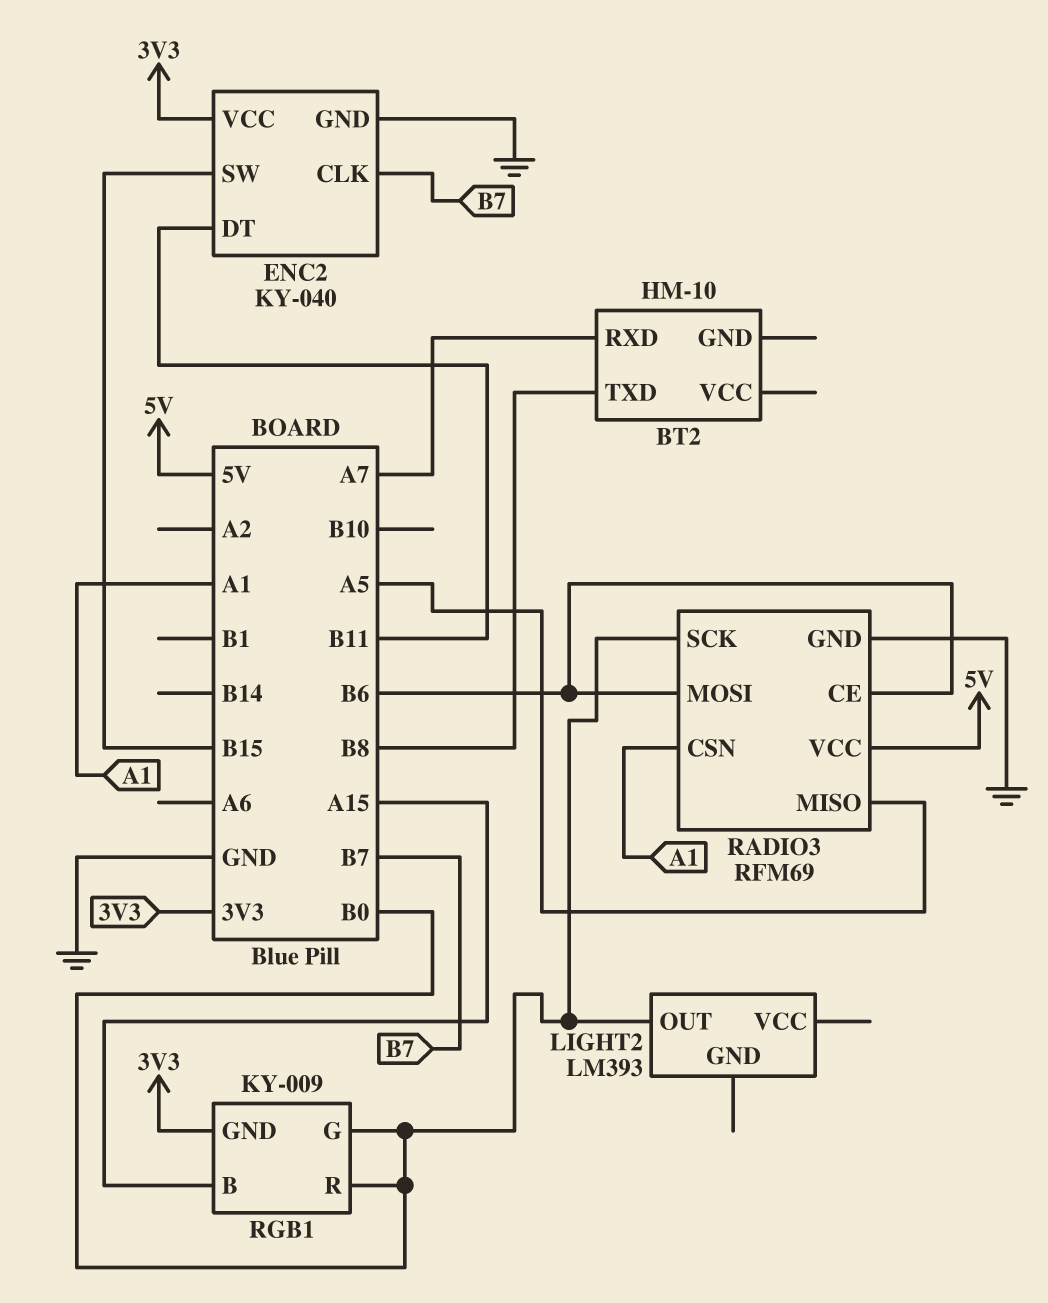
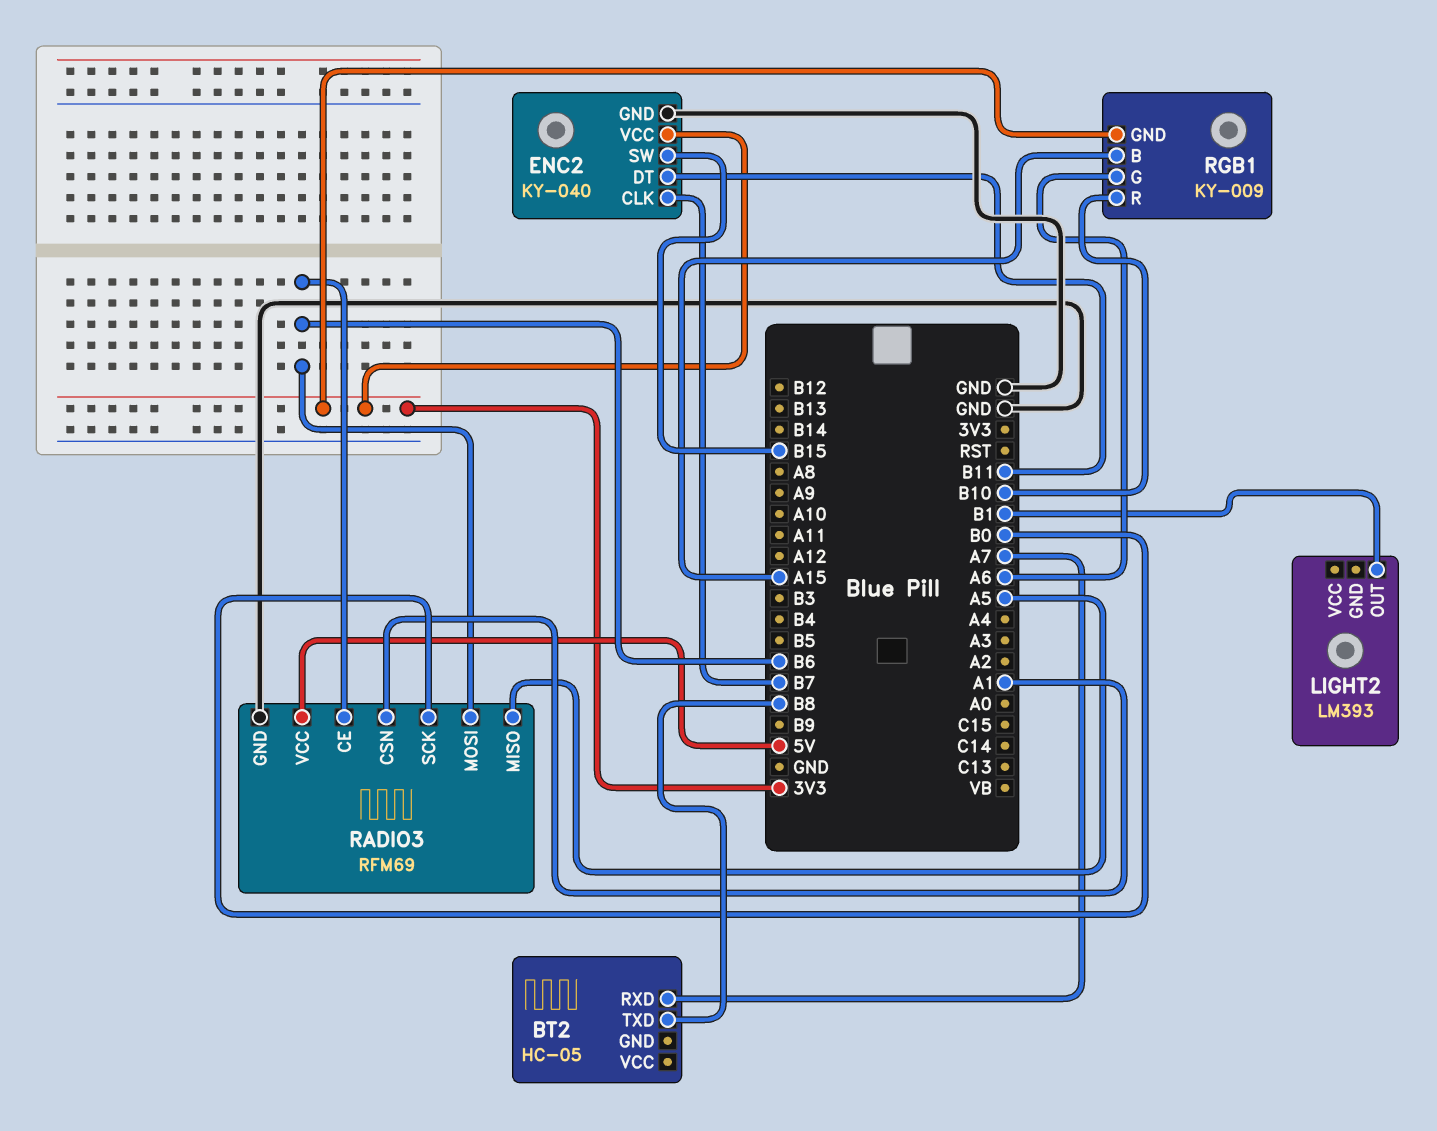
BT2: HM-10 -> HC-05
LIGHT2 pin OUT: B0 -> B1
RGB1 pin G: B0 -> A6
RGB1 pin R: B0 -> B10

